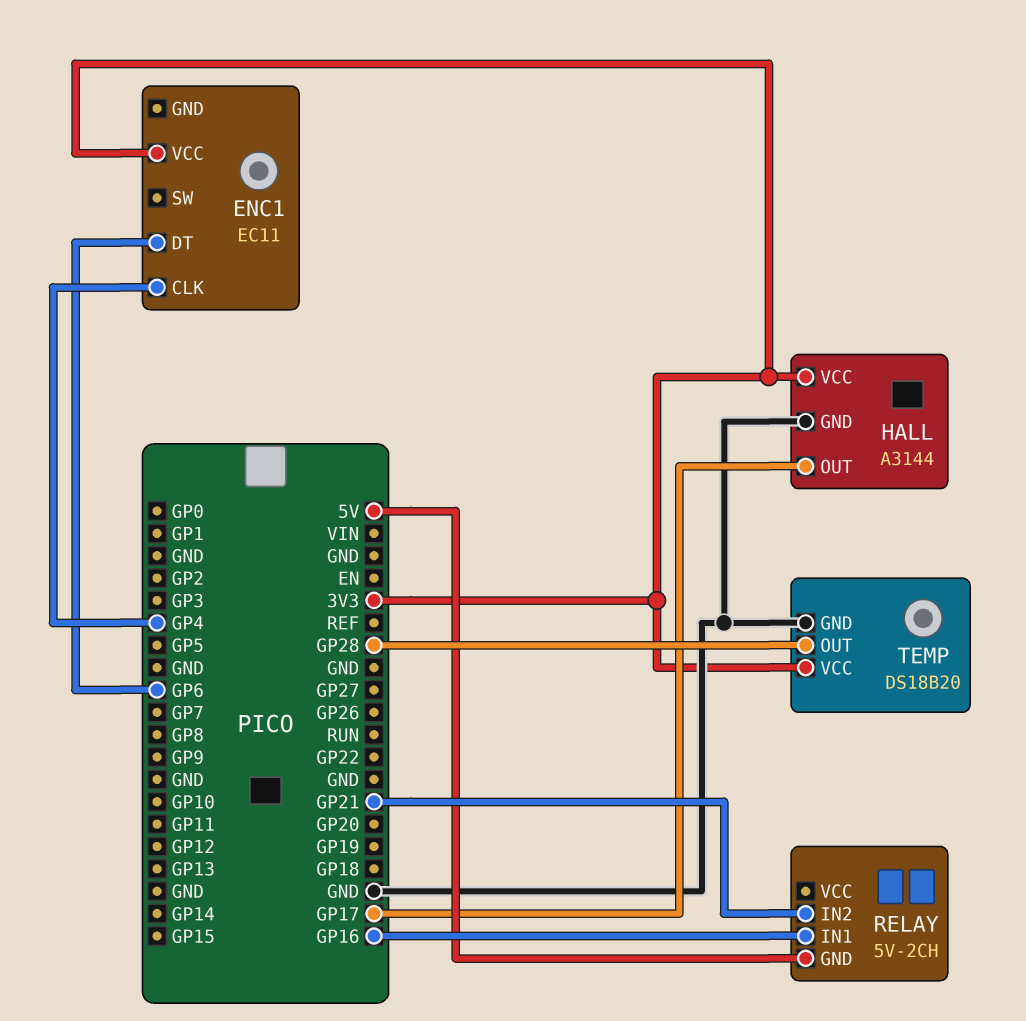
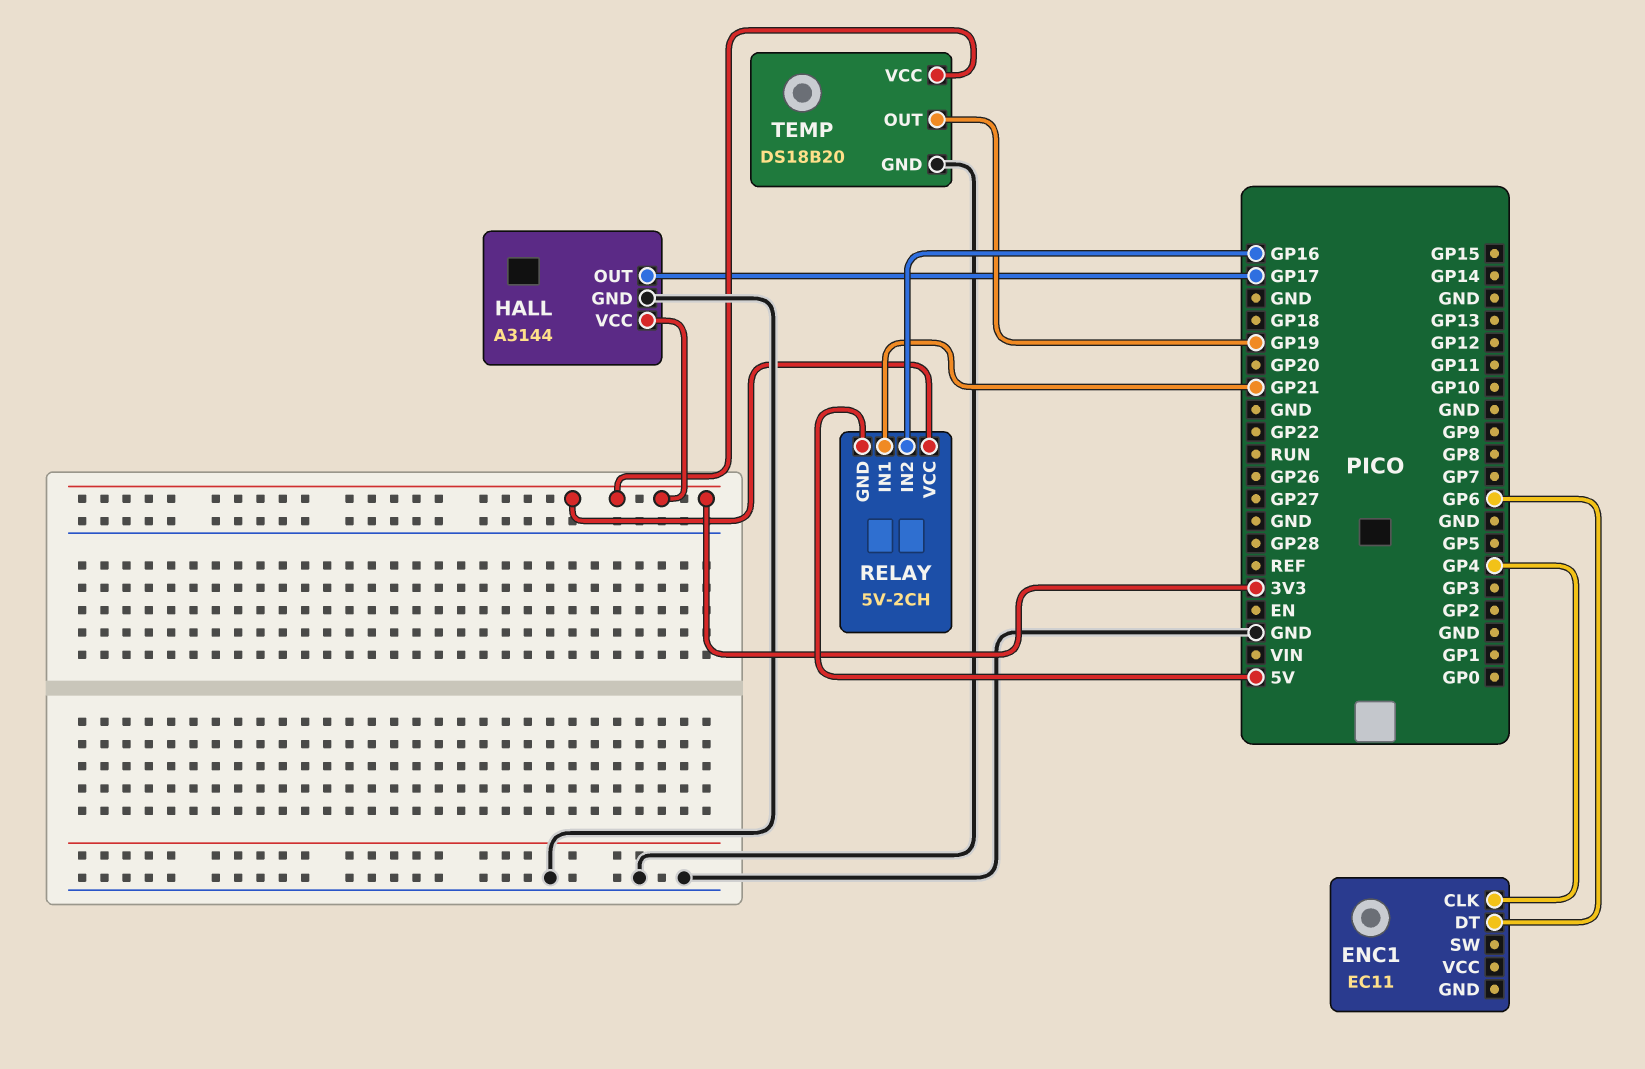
ENC1 pin VCC: 3V3 -> none
RELAY pin IN1: GP16 -> GP21
RELAY pin IN2: GP21 -> GP16
RELAY pin VCC: none -> 3V3
TEMP pin OUT: GP28 -> GP19

